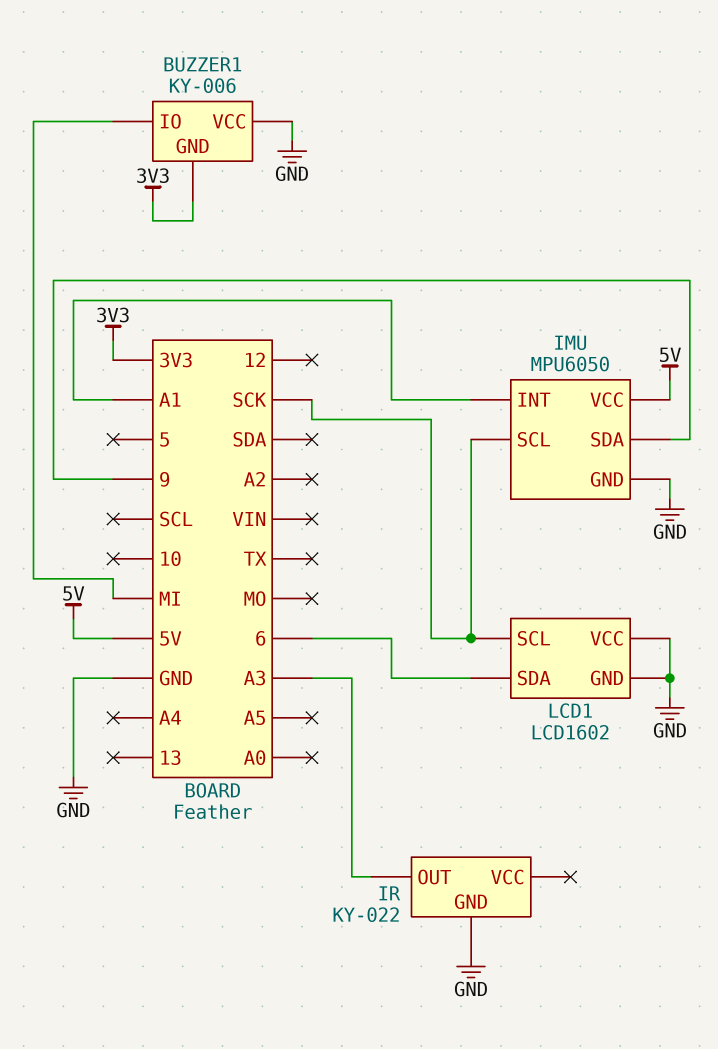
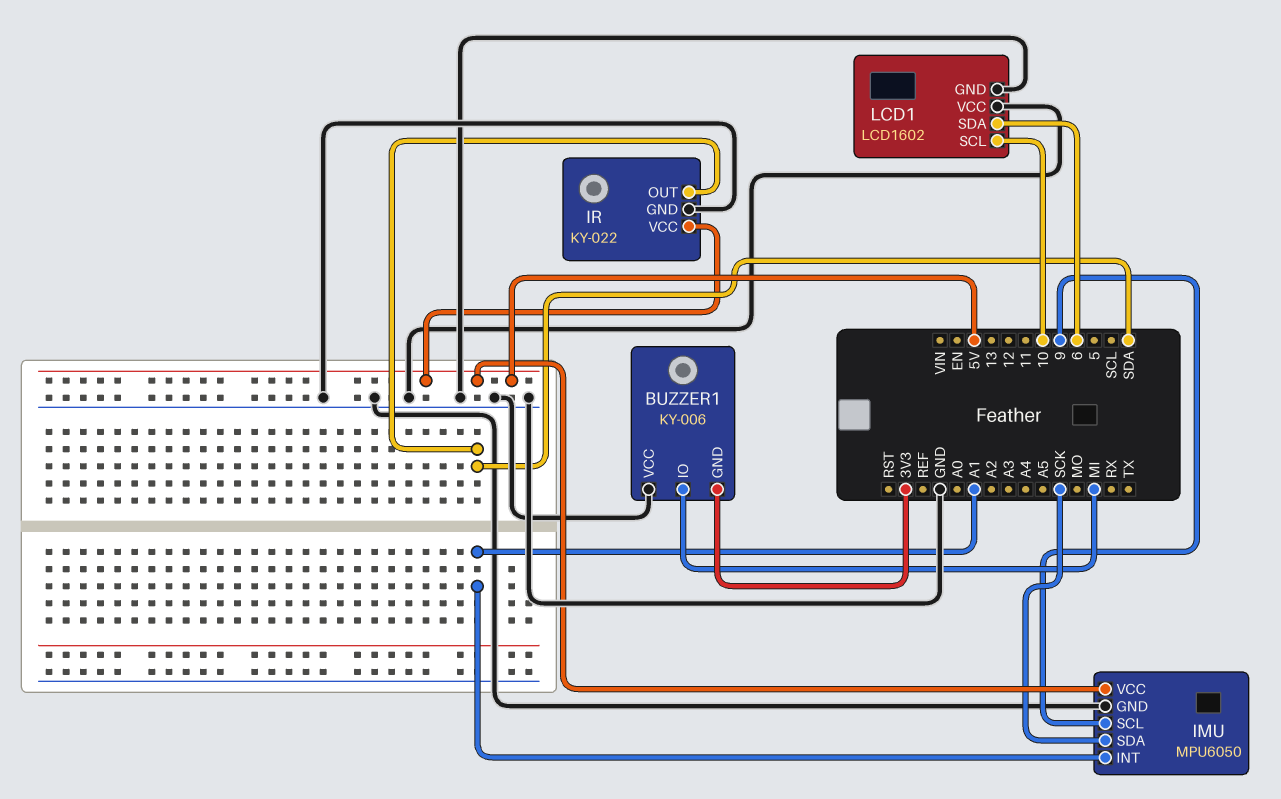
IMU pin SCL: SCK -> 9
IMU pin SDA: 9 -> SCK
IR pin OUT: A3 -> SDA
IR pin VCC: none -> 5V
LCD1 pin SCL: SCK -> 10

